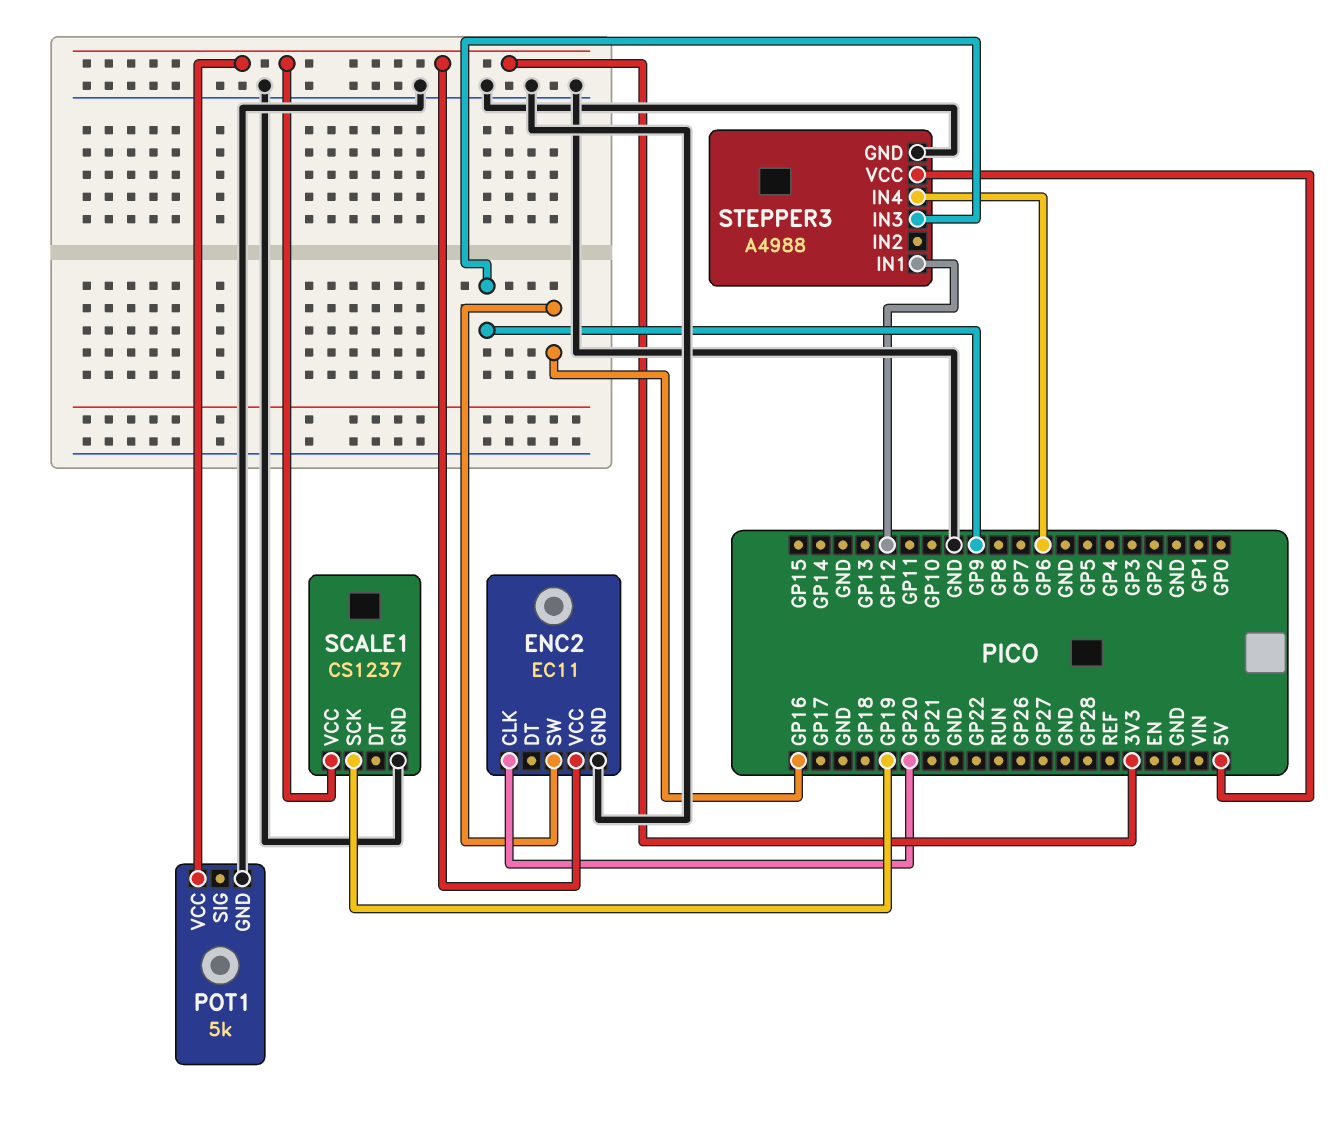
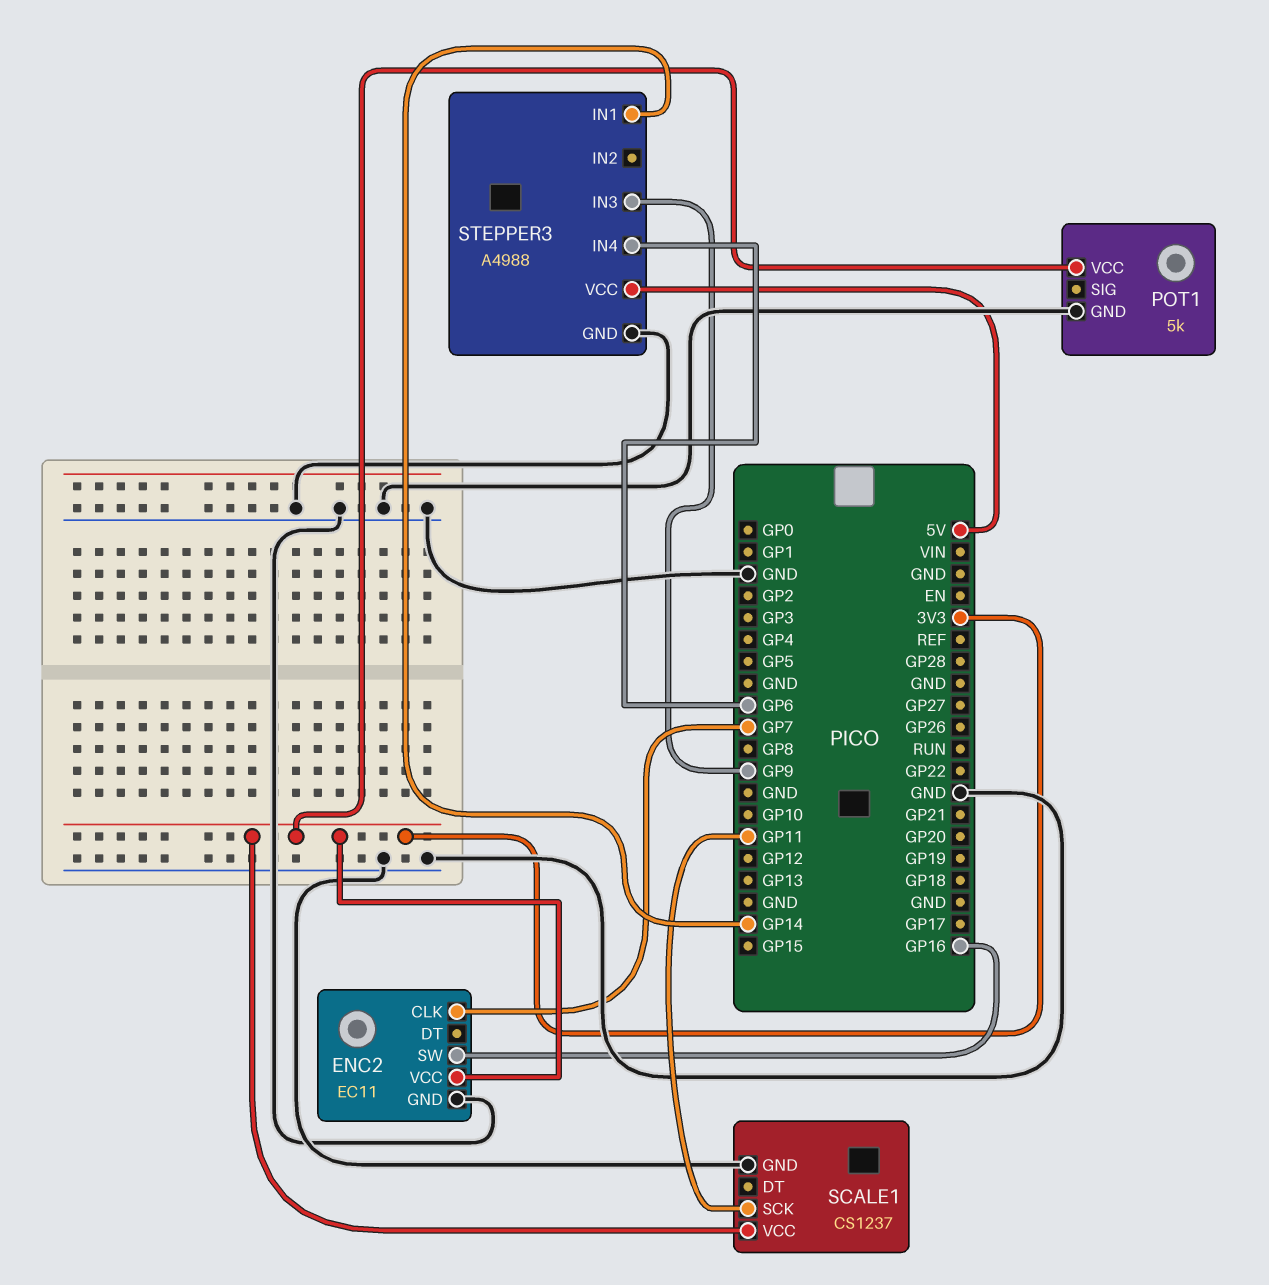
ENC2 pin CLK: GP20 -> GP7
SCALE1 pin SCK: GP19 -> GP11
STEPPER3 pin IN1: GP12 -> GP14

